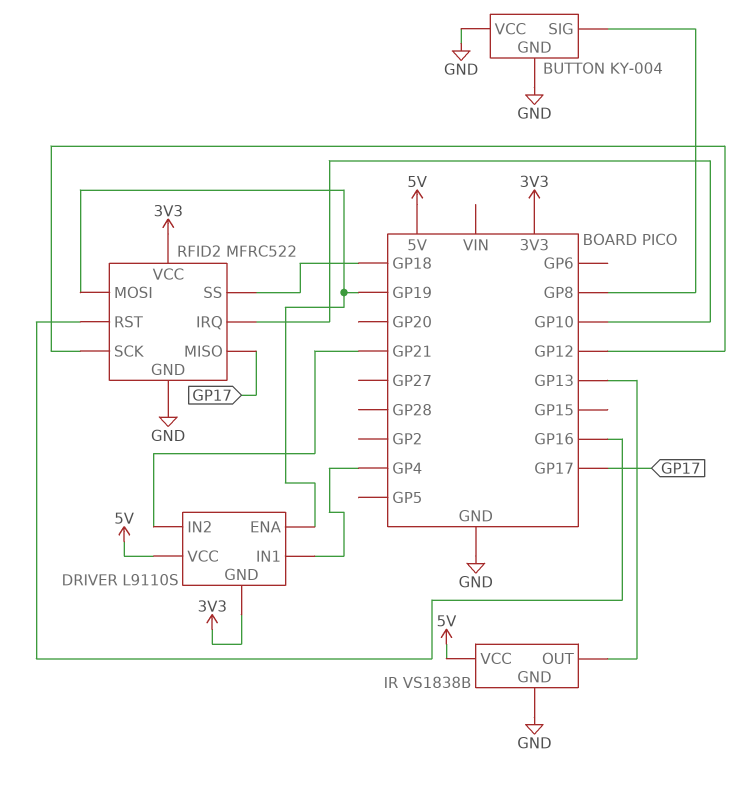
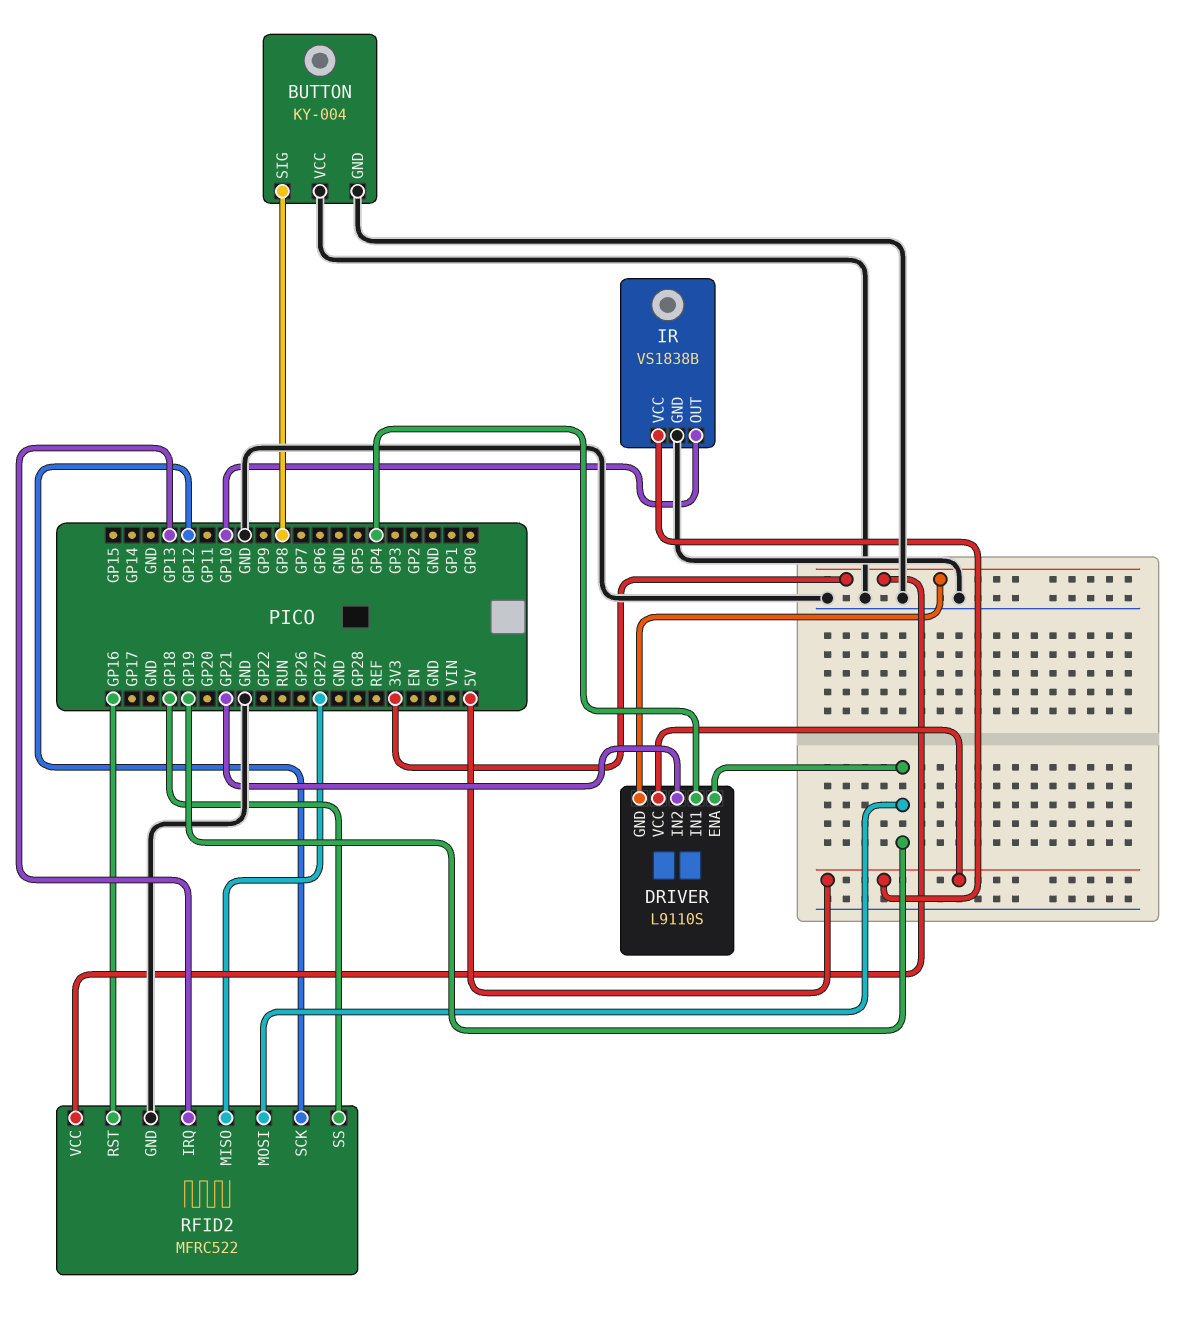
IR pin OUT: GP13 -> GP10
RFID2 pin IRQ: GP10 -> GP13
RFID2 pin MISO: GP17 -> GP27

